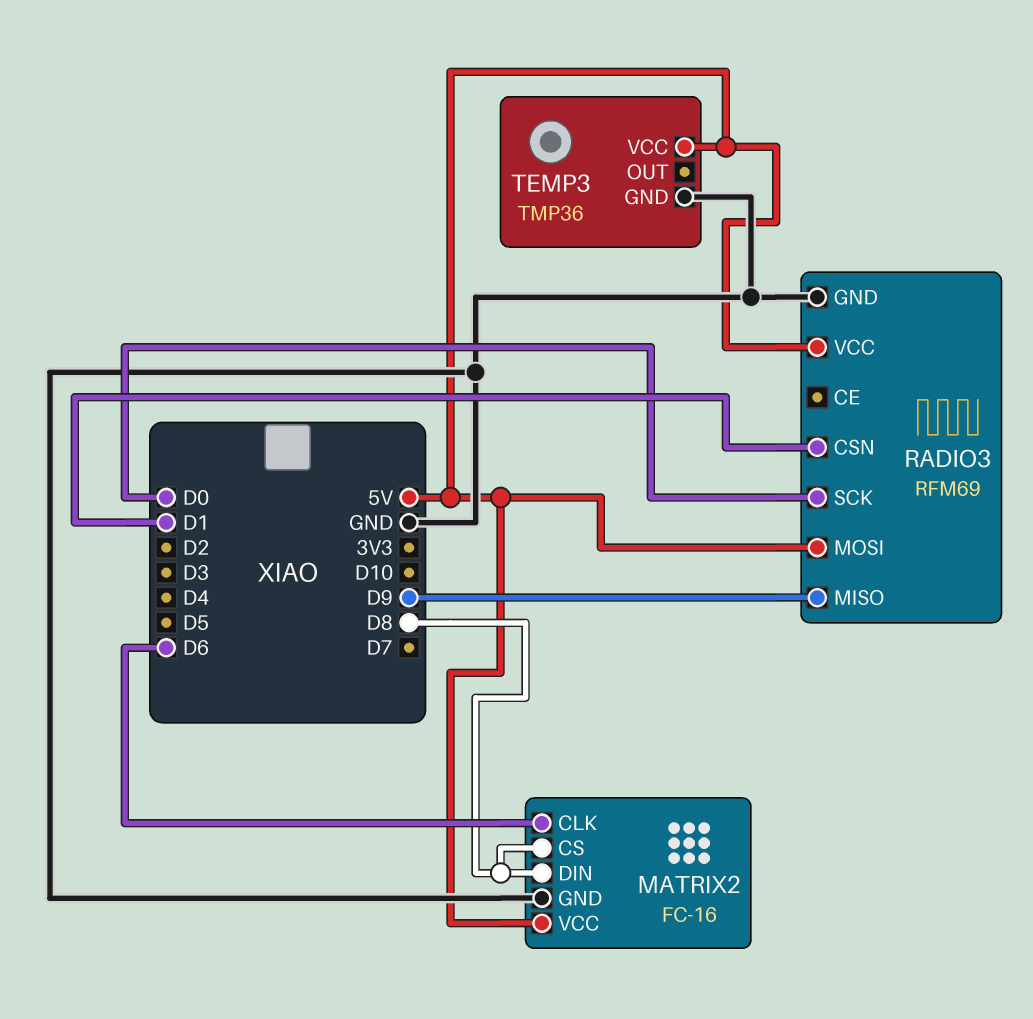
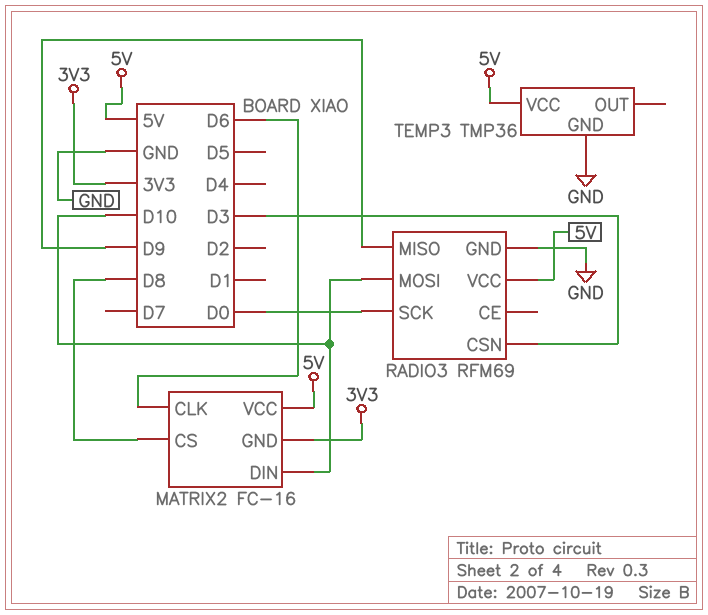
MATRIX2 pin DIN: D8 -> D10
MATRIX2 pin GND: GND -> 3V3
RADIO3 pin CSN: D1 -> D3
RADIO3 pin MOSI: 5V -> D10

